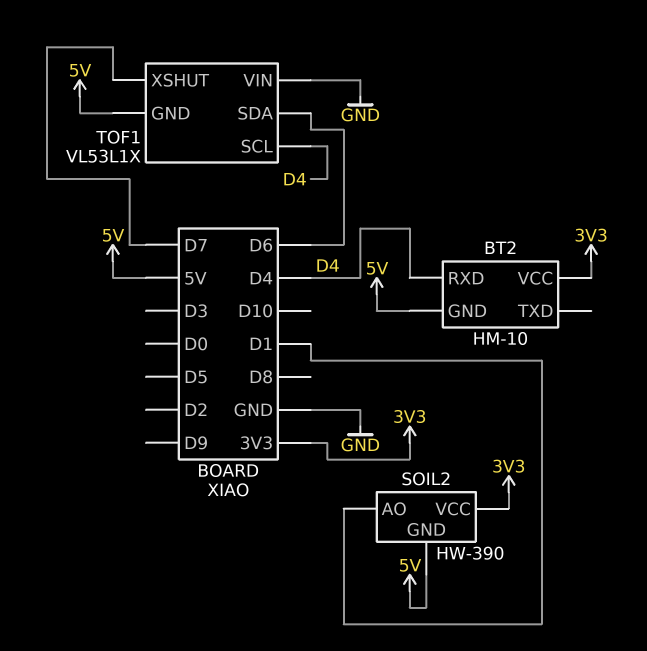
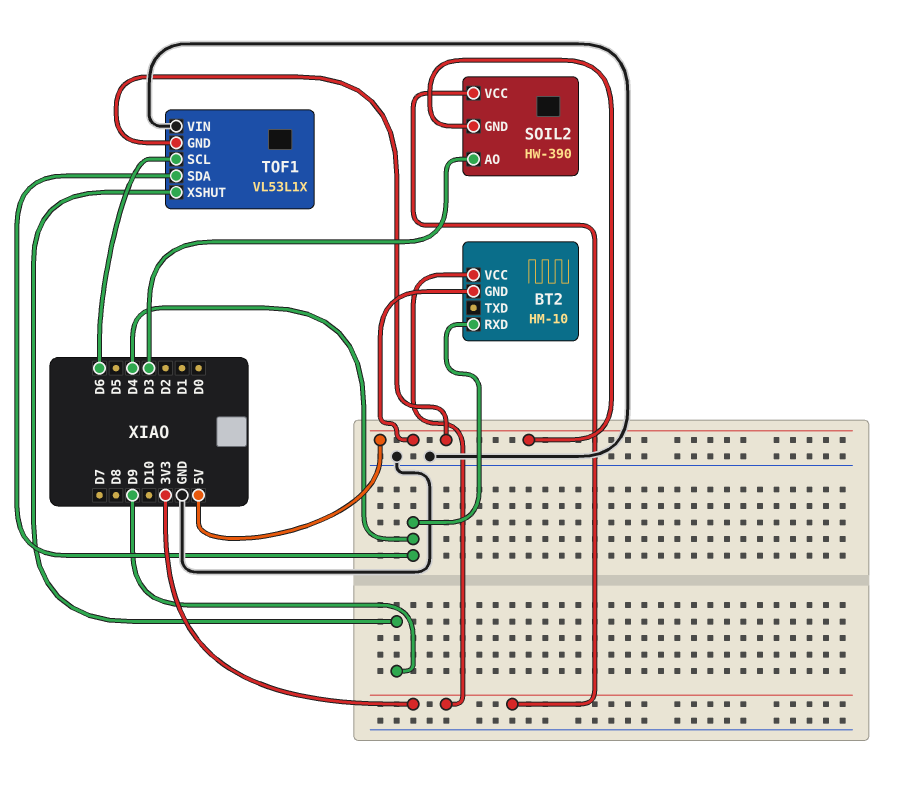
SOIL2 pin AO: D1 -> D3
TOF1 pin SCL: D4 -> D6
TOF1 pin SDA: D6 -> D4
TOF1 pin XSHUT: D7 -> D9

